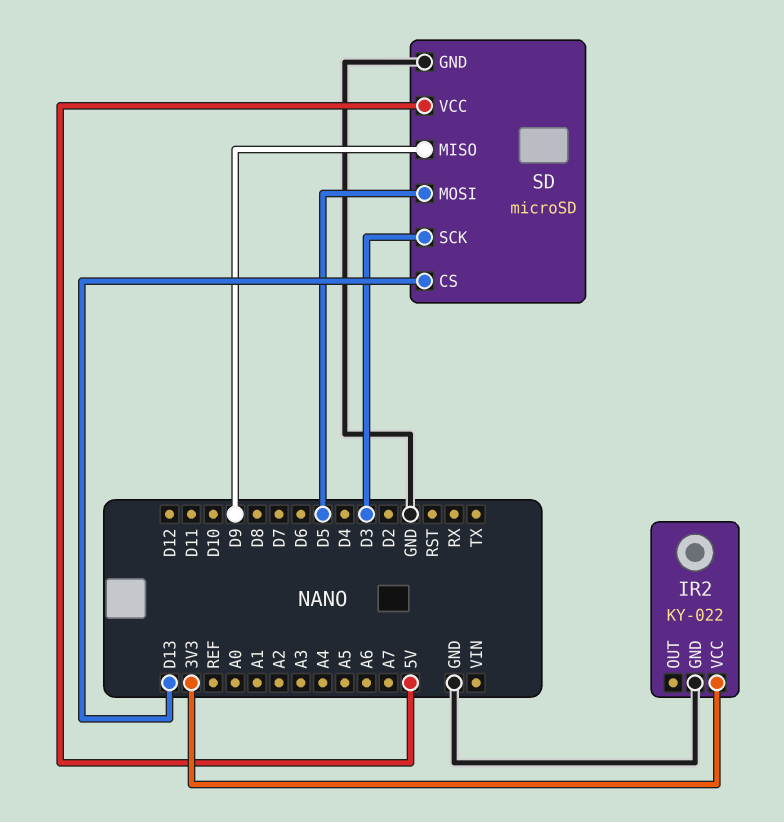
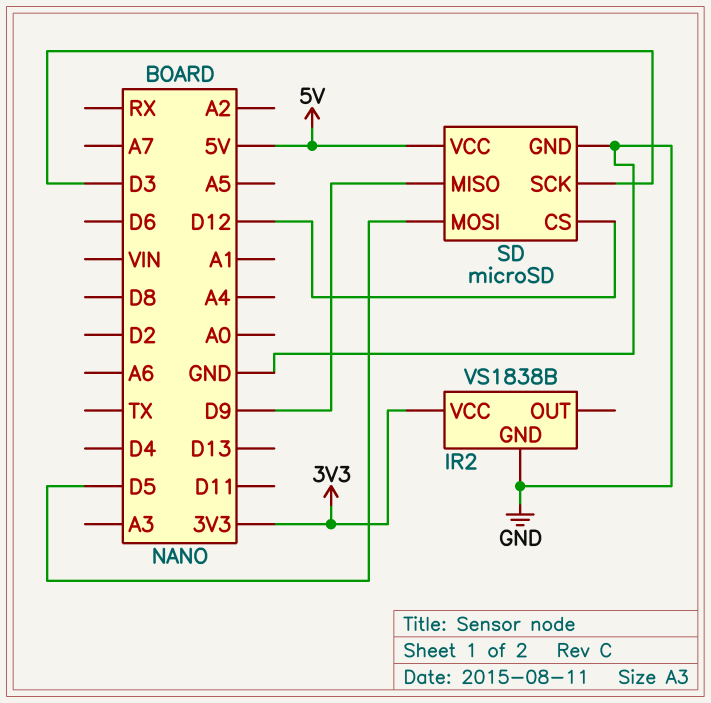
IR2: KY-022 -> VS1838B
SD pin CS: D13 -> D12

